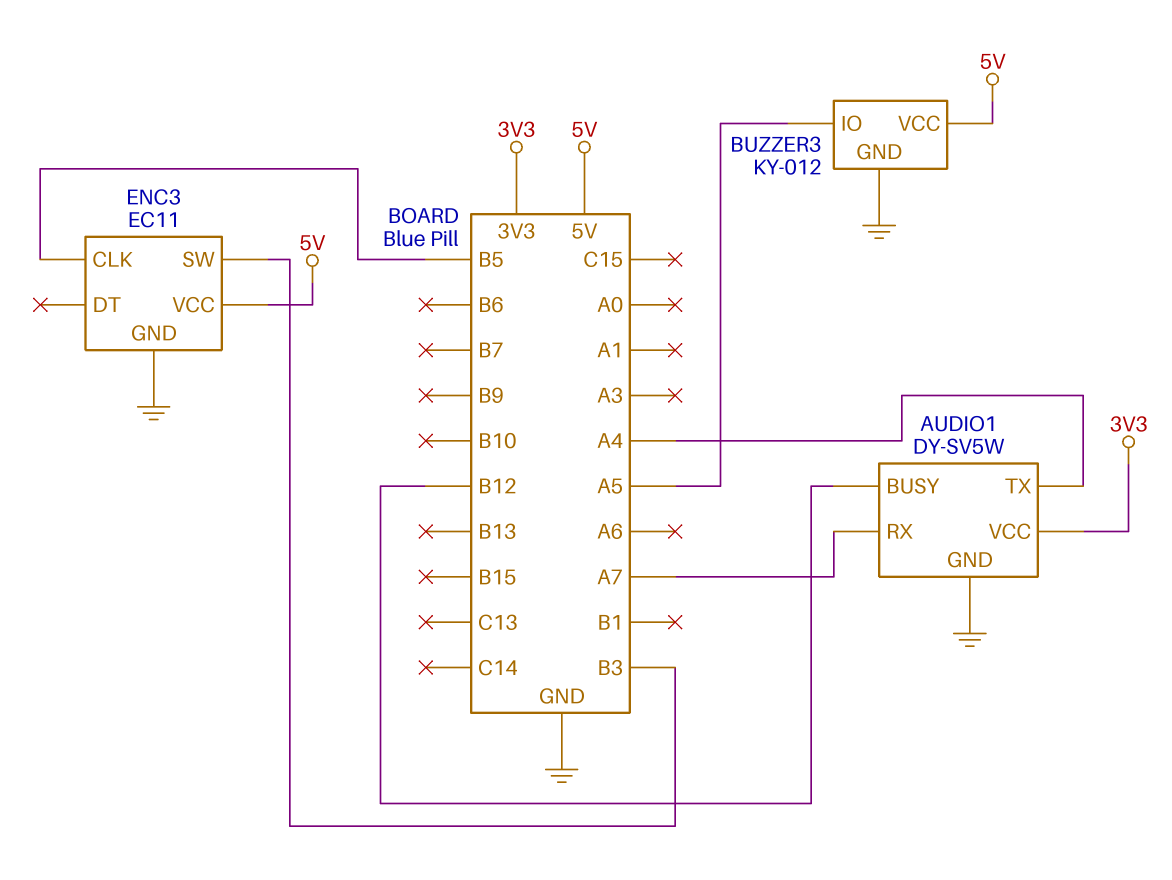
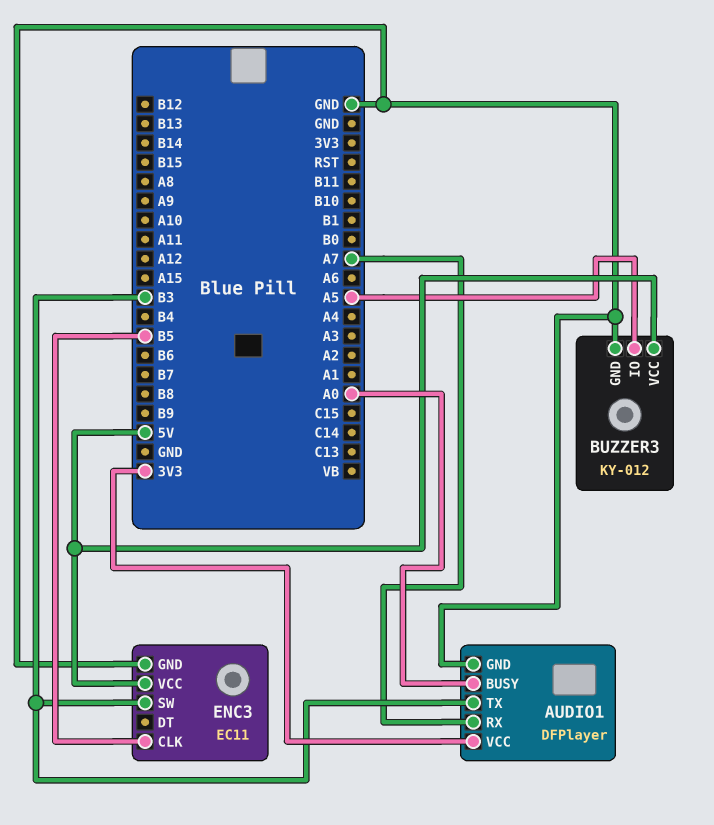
AUDIO1: DY-SV5W -> DFPlayer
AUDIO1 pin BUSY: B12 -> A0
AUDIO1 pin TX: A4 -> B3

